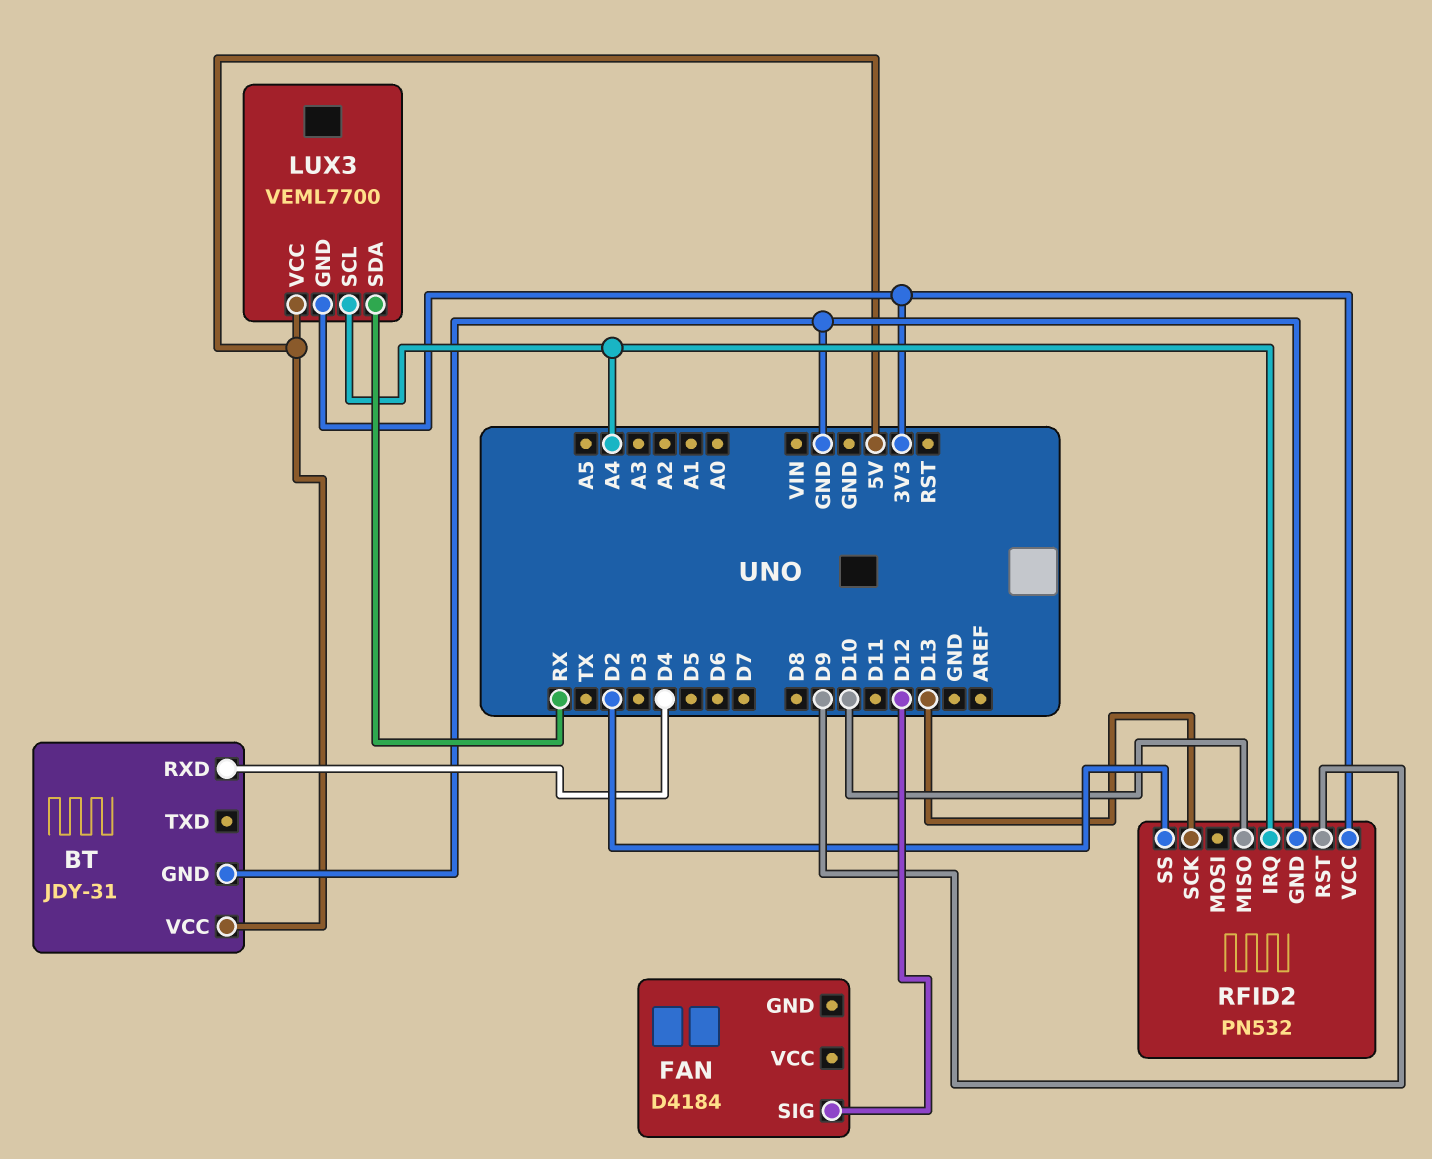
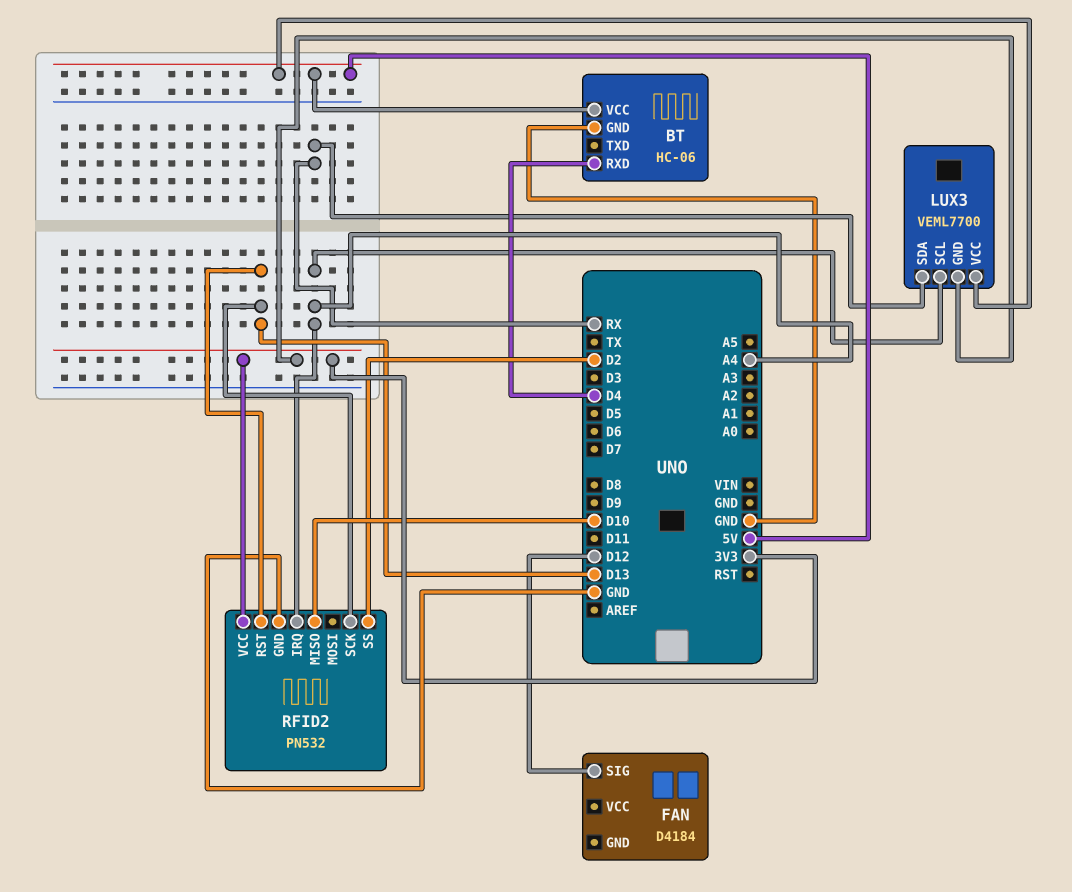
BT: JDY-31 -> HC-06
RFID2 pin RST: D9 -> D13

